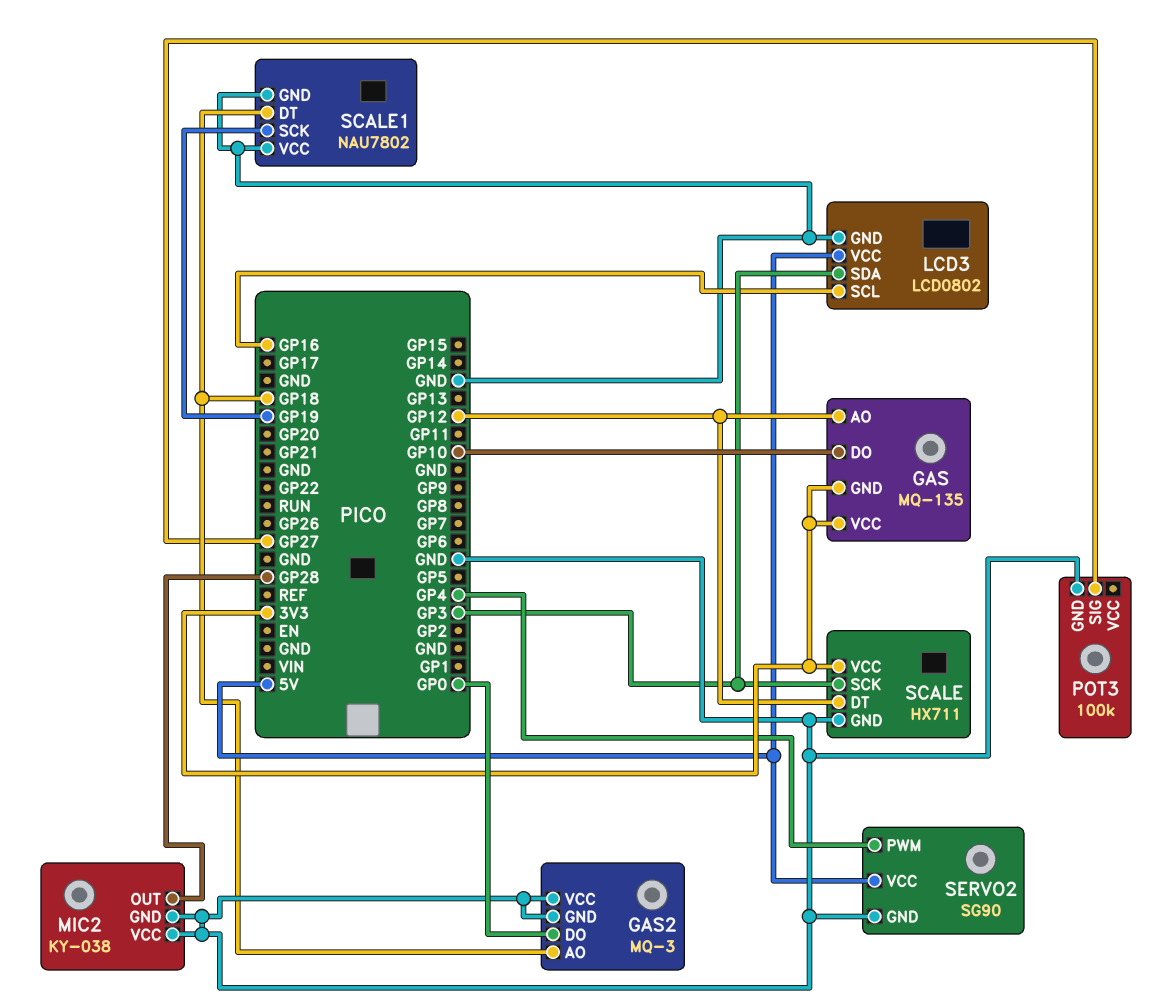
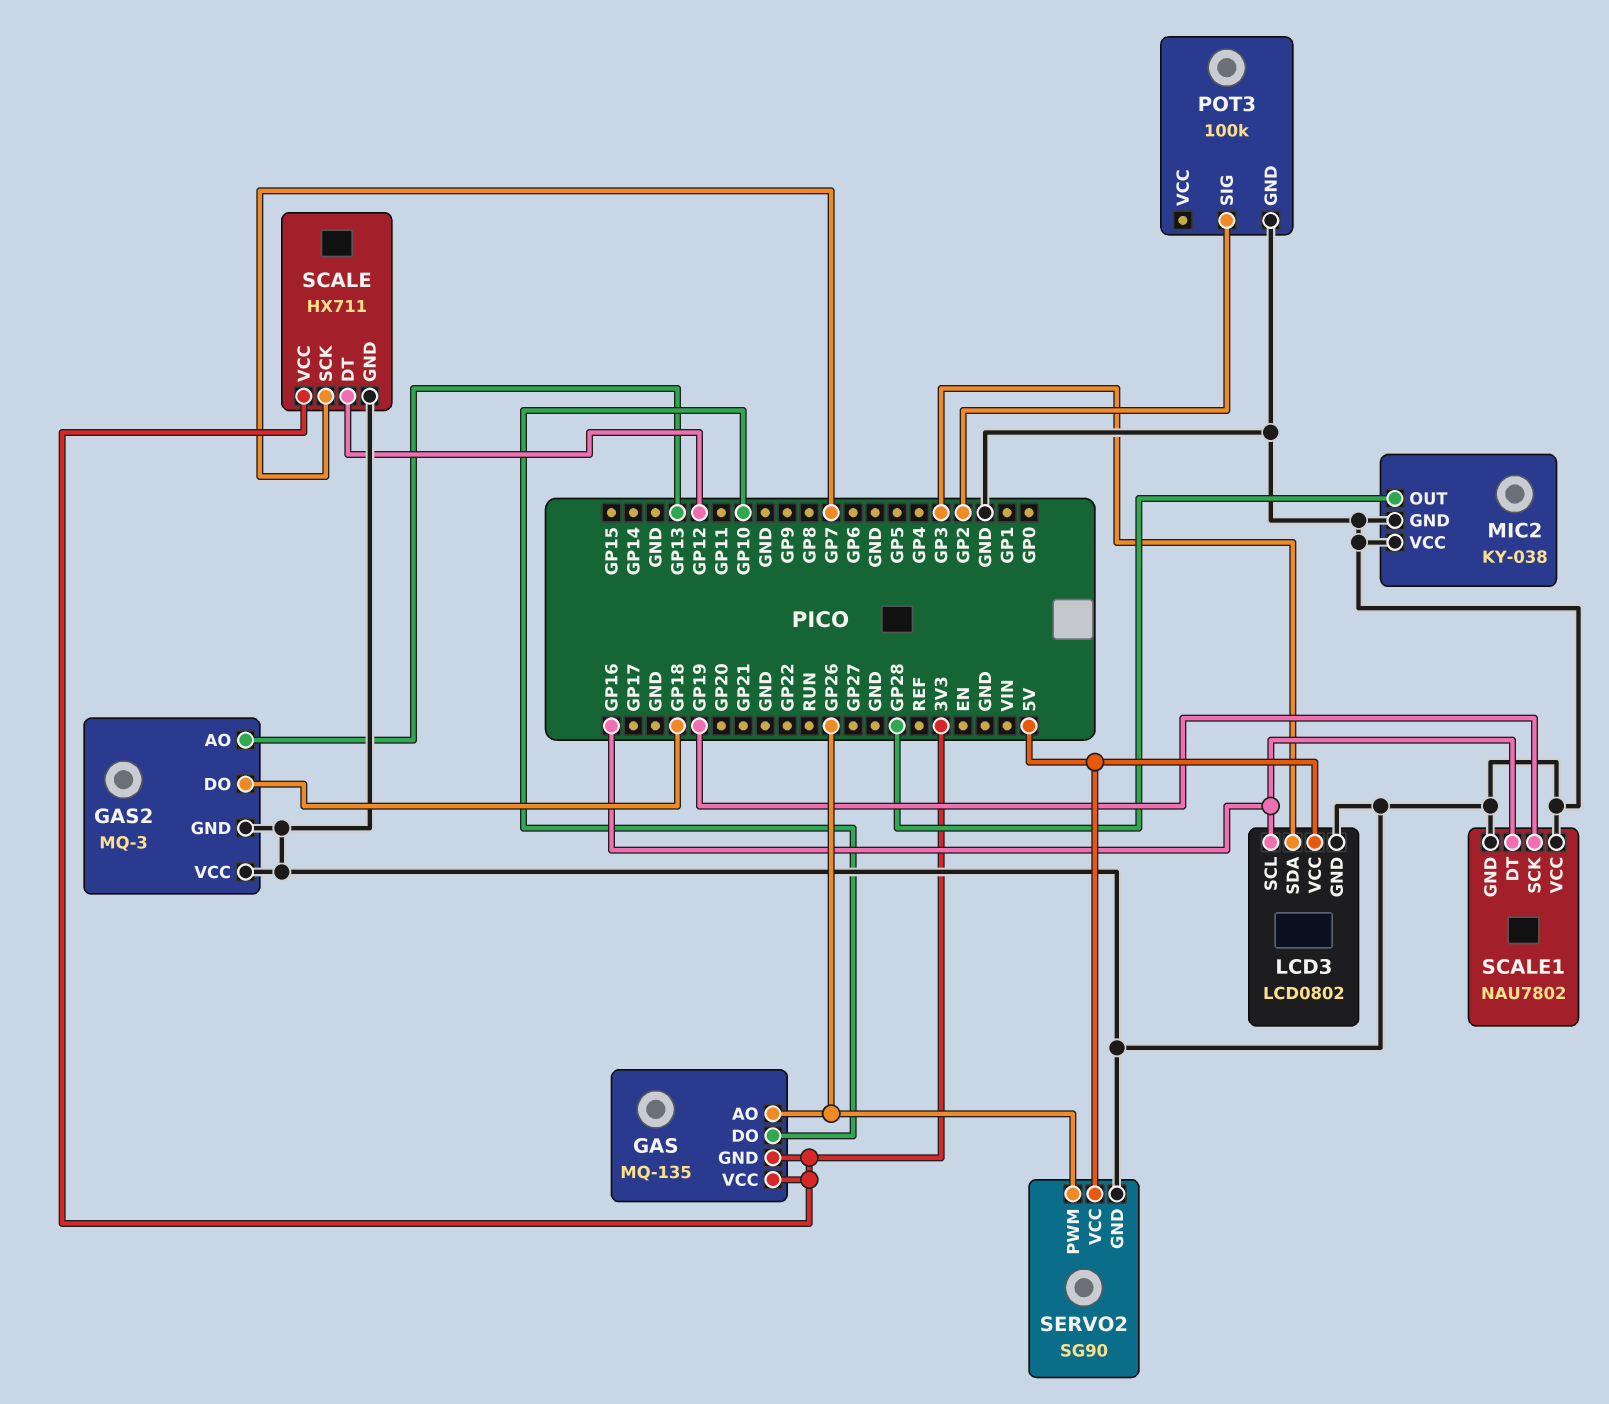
GAS pin AO: GP12 -> GP26
GAS2 pin AO: GP18 -> GP13
GAS2 pin DO: GP0 -> GP18
POT3 pin SIG: GP27 -> GP2
SCALE pin SCK: GP3 -> GP7
SCALE1 pin DT: GP18 -> GP16
SERVO2 pin PWM: GP4 -> GP26

